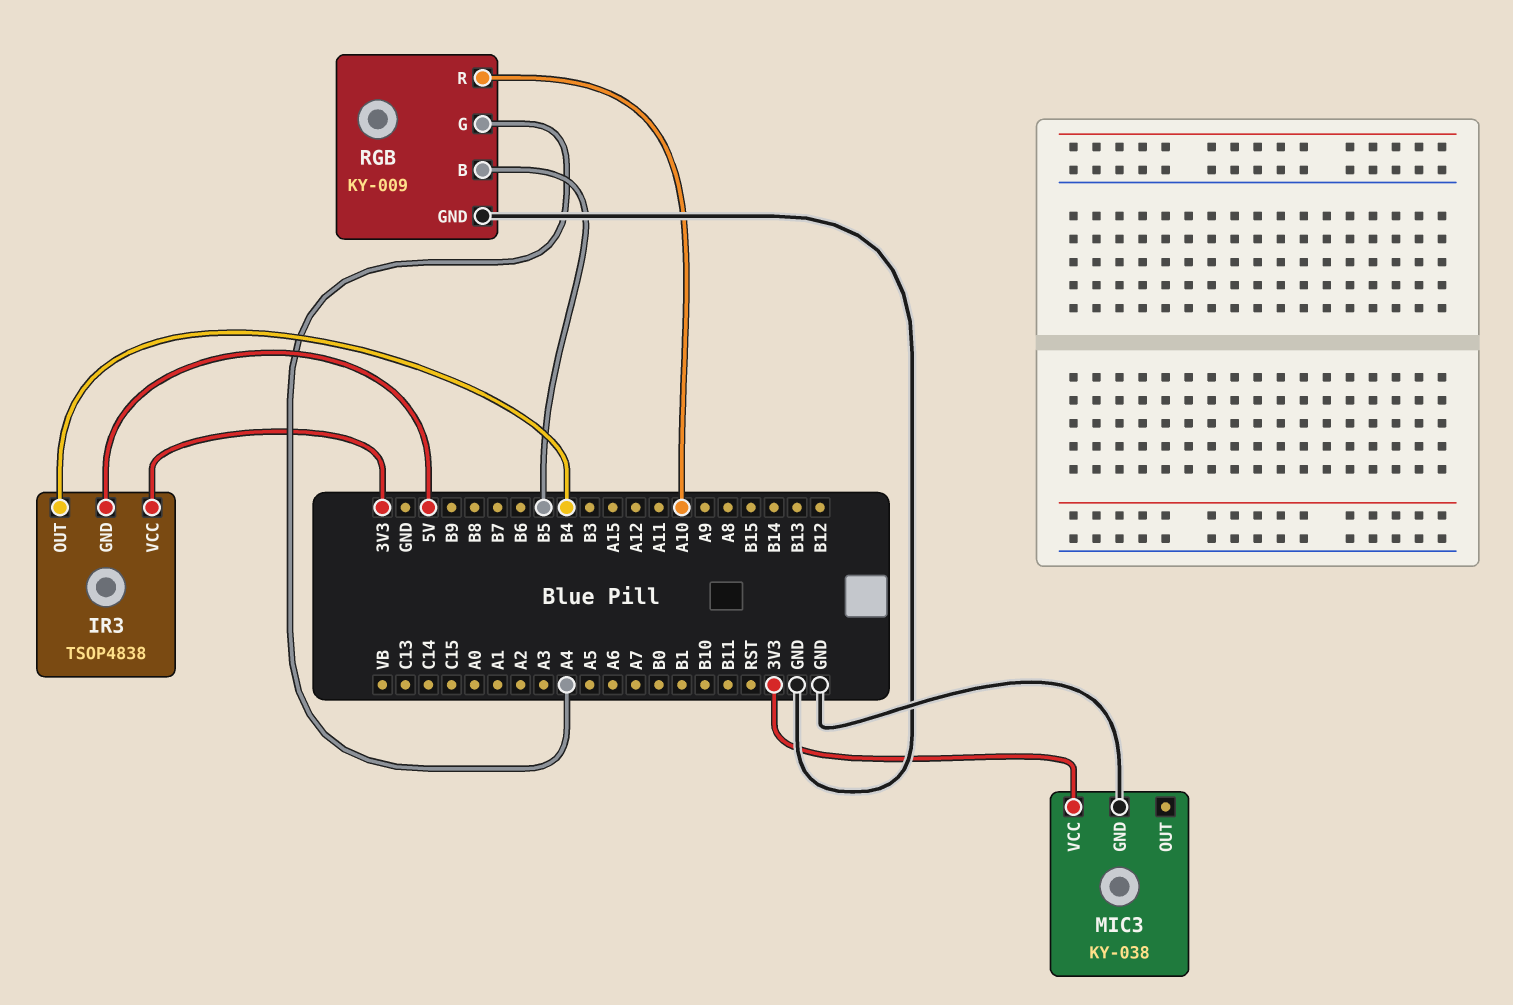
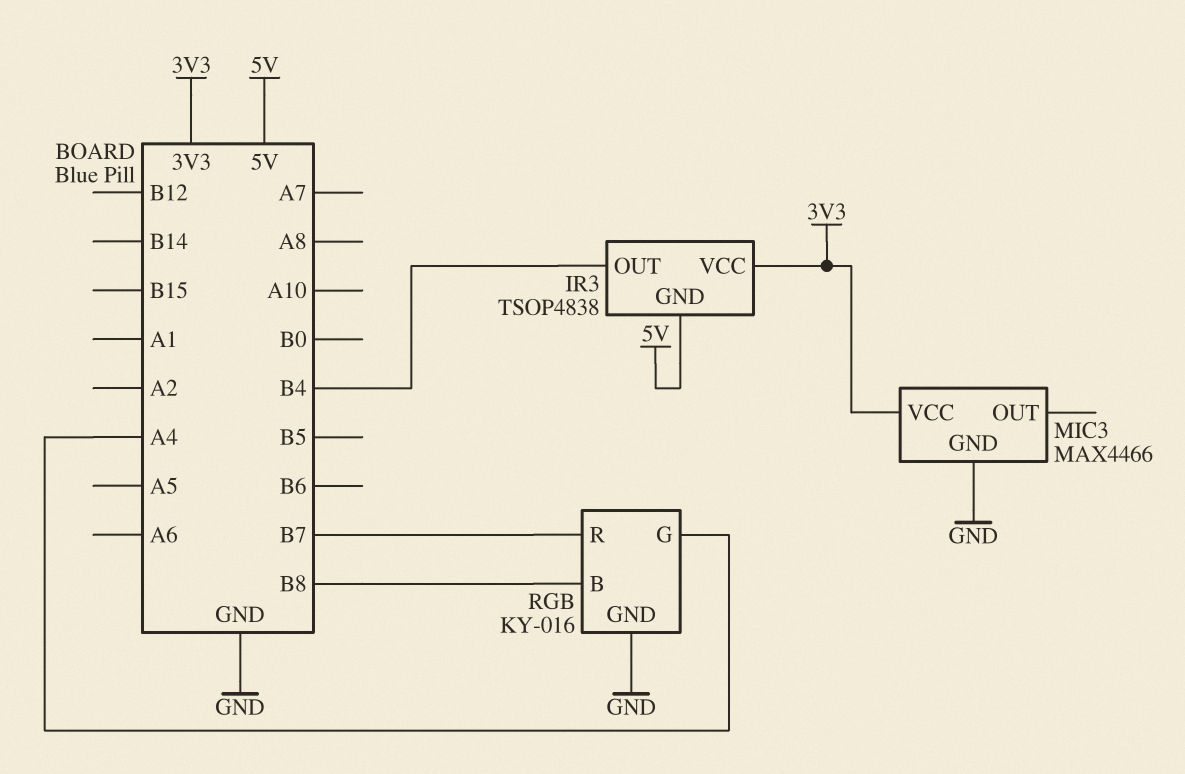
MIC3: KY-038 -> MAX4466
RGB: KY-009 -> KY-016
RGB pin B: B5 -> B8
RGB pin R: A10 -> B7

